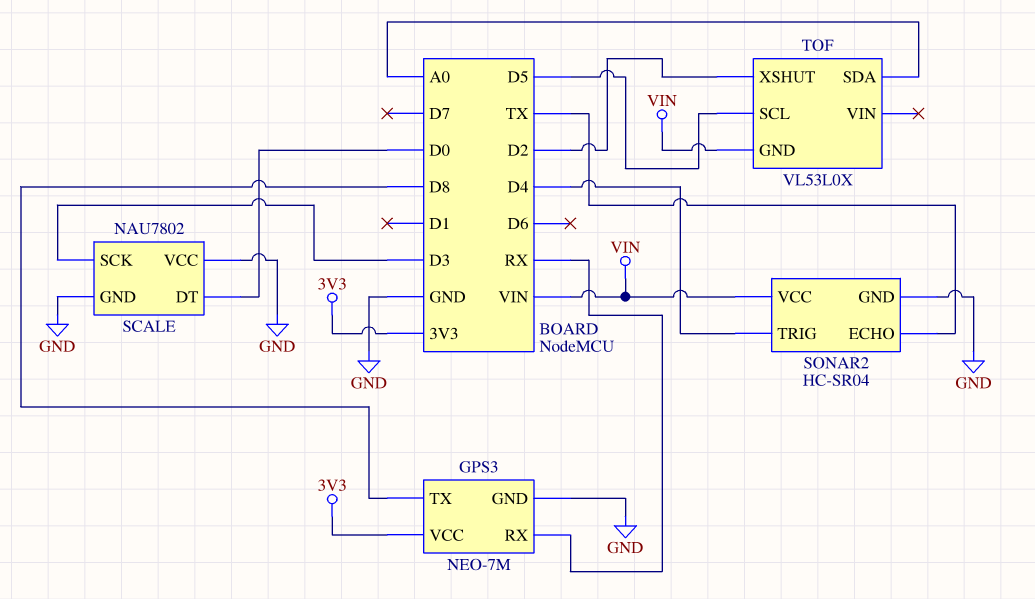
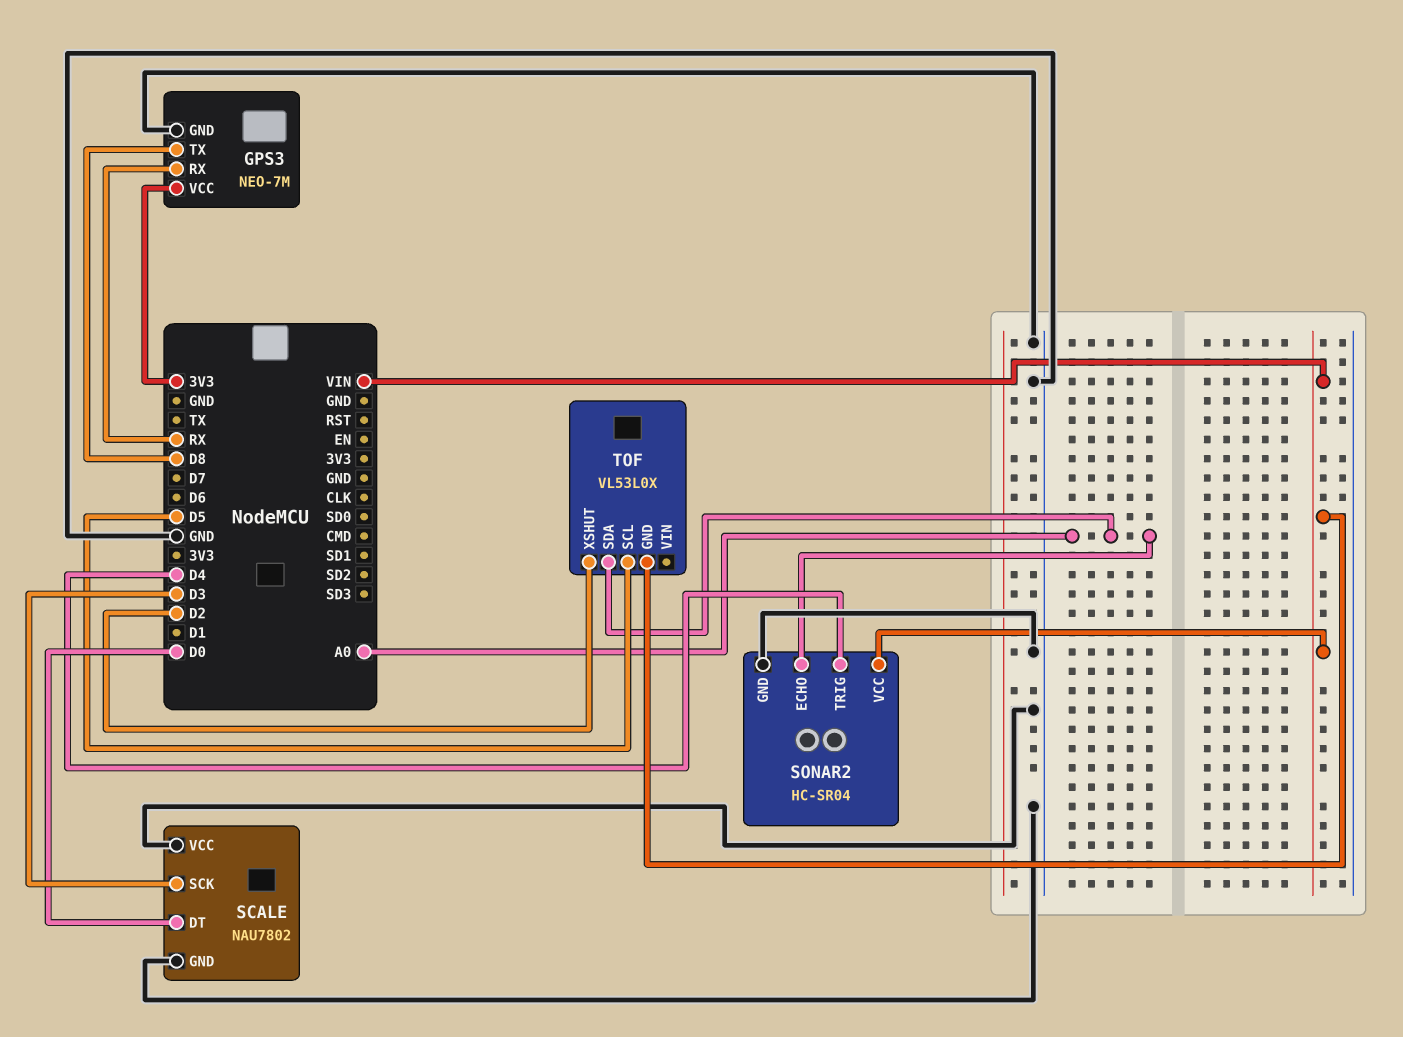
SONAR2 pin ECHO: TX -> A0

